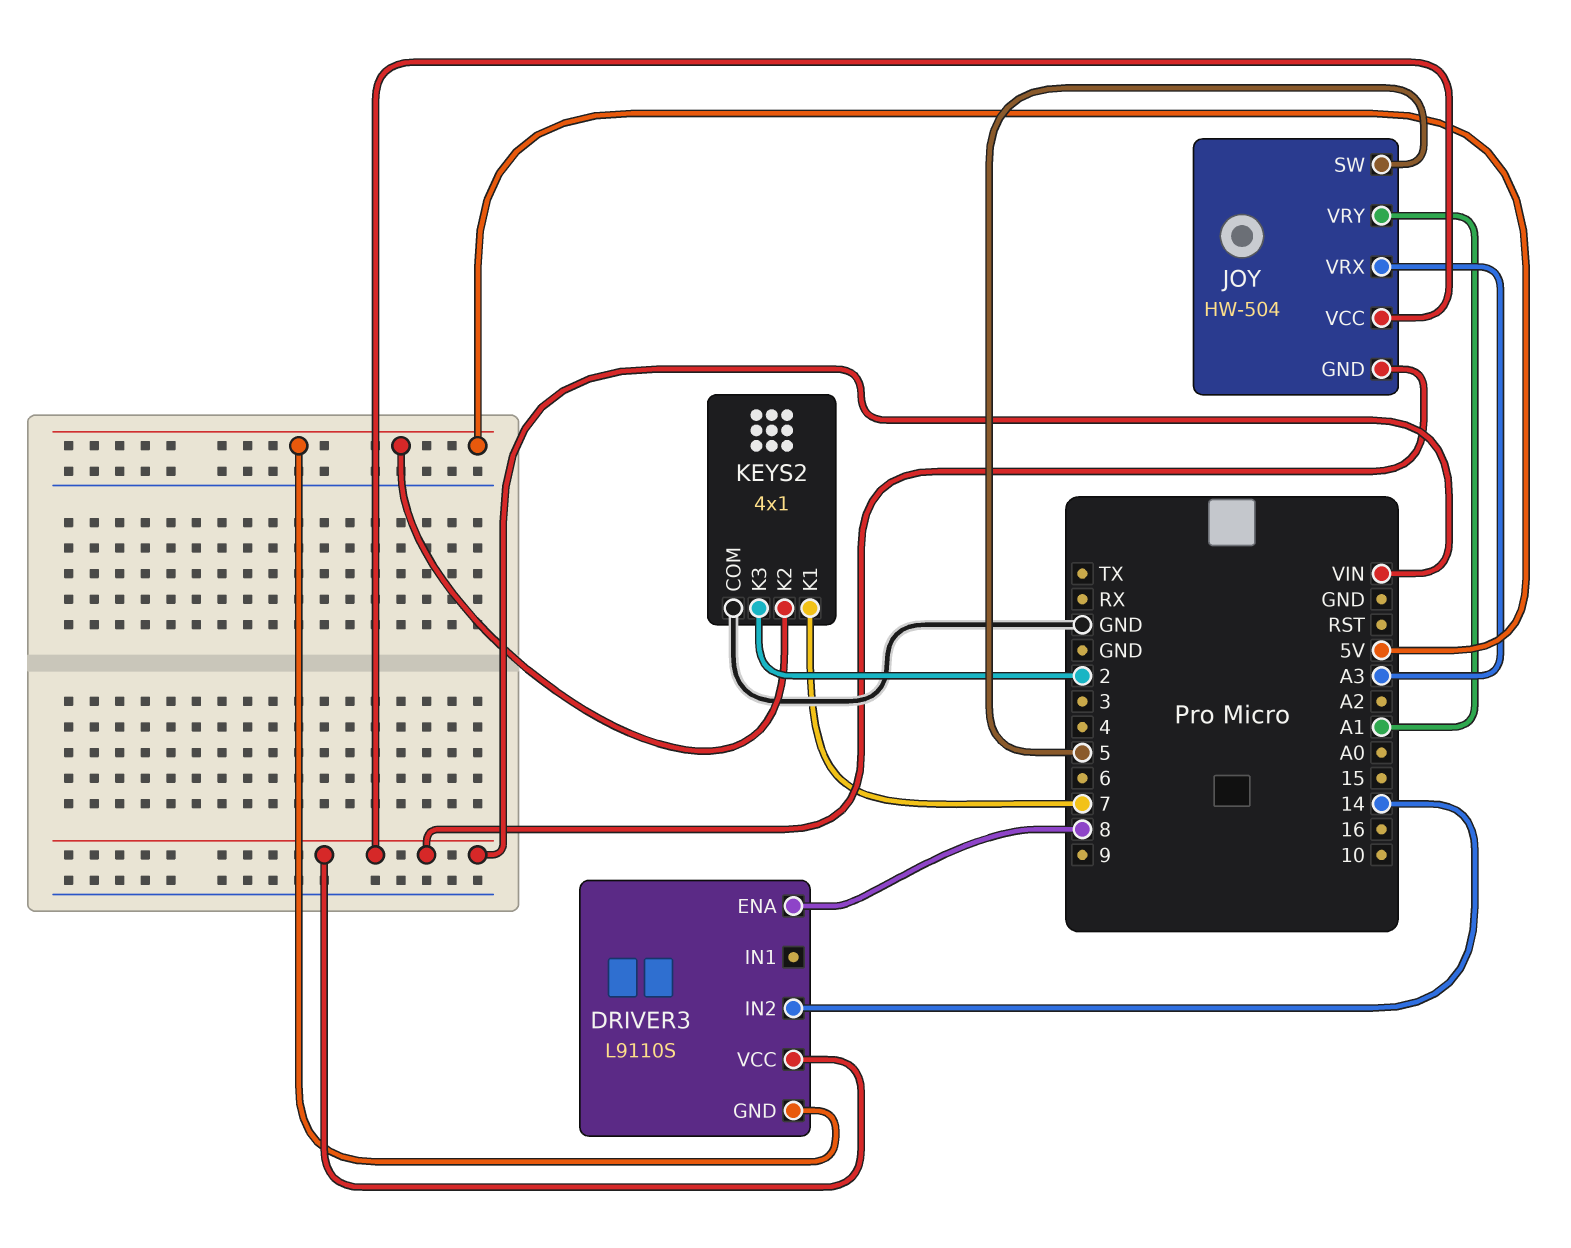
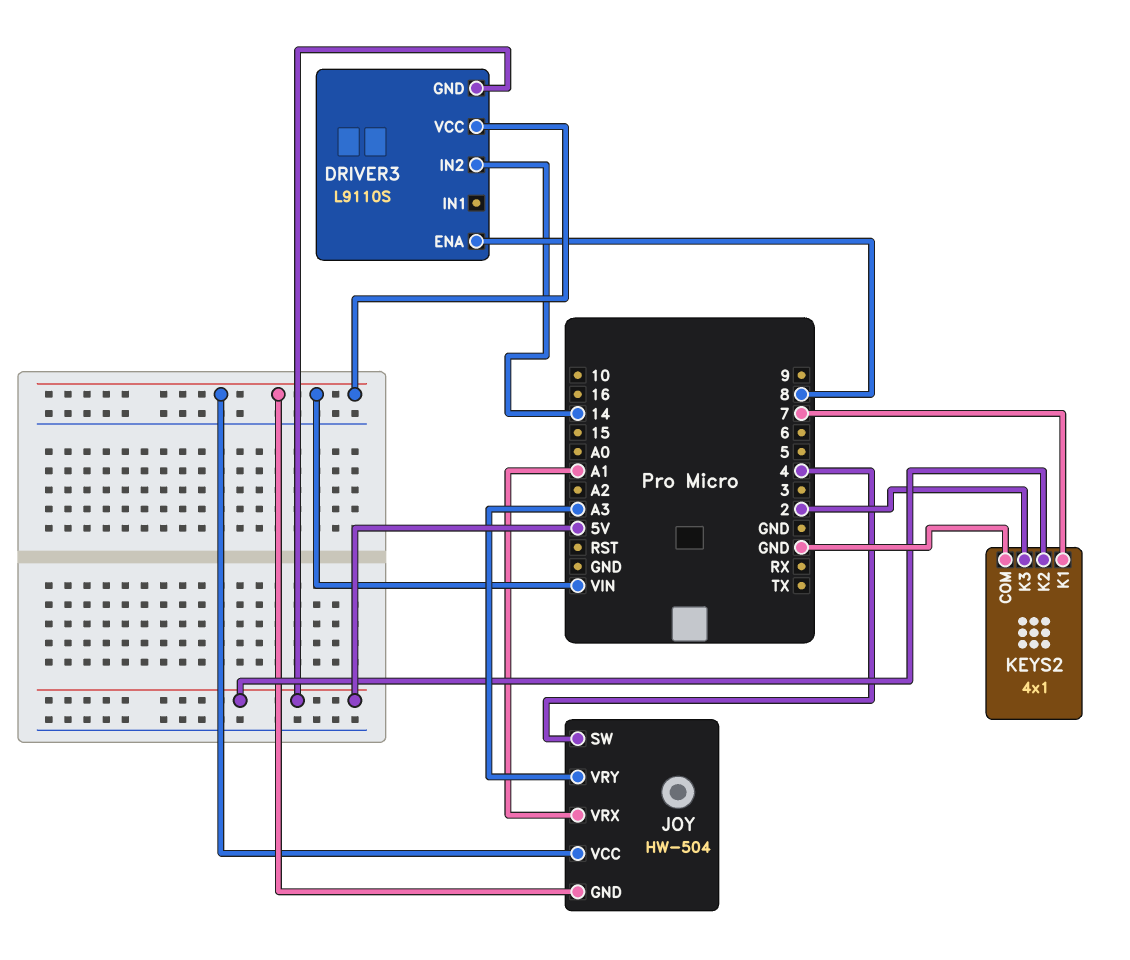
JOY pin SW: 5 -> 4
JOY pin VRX: A3 -> A1
JOY pin VRY: A1 -> A3

